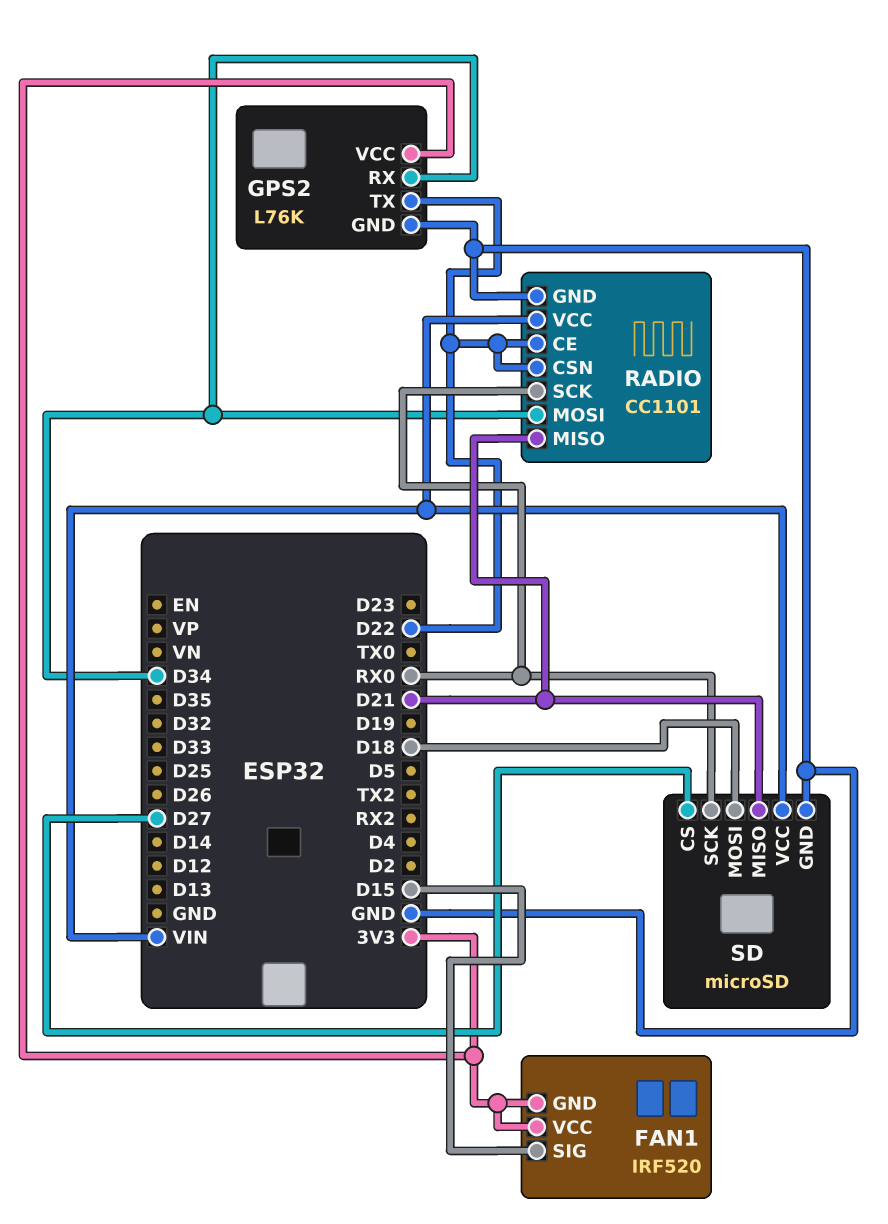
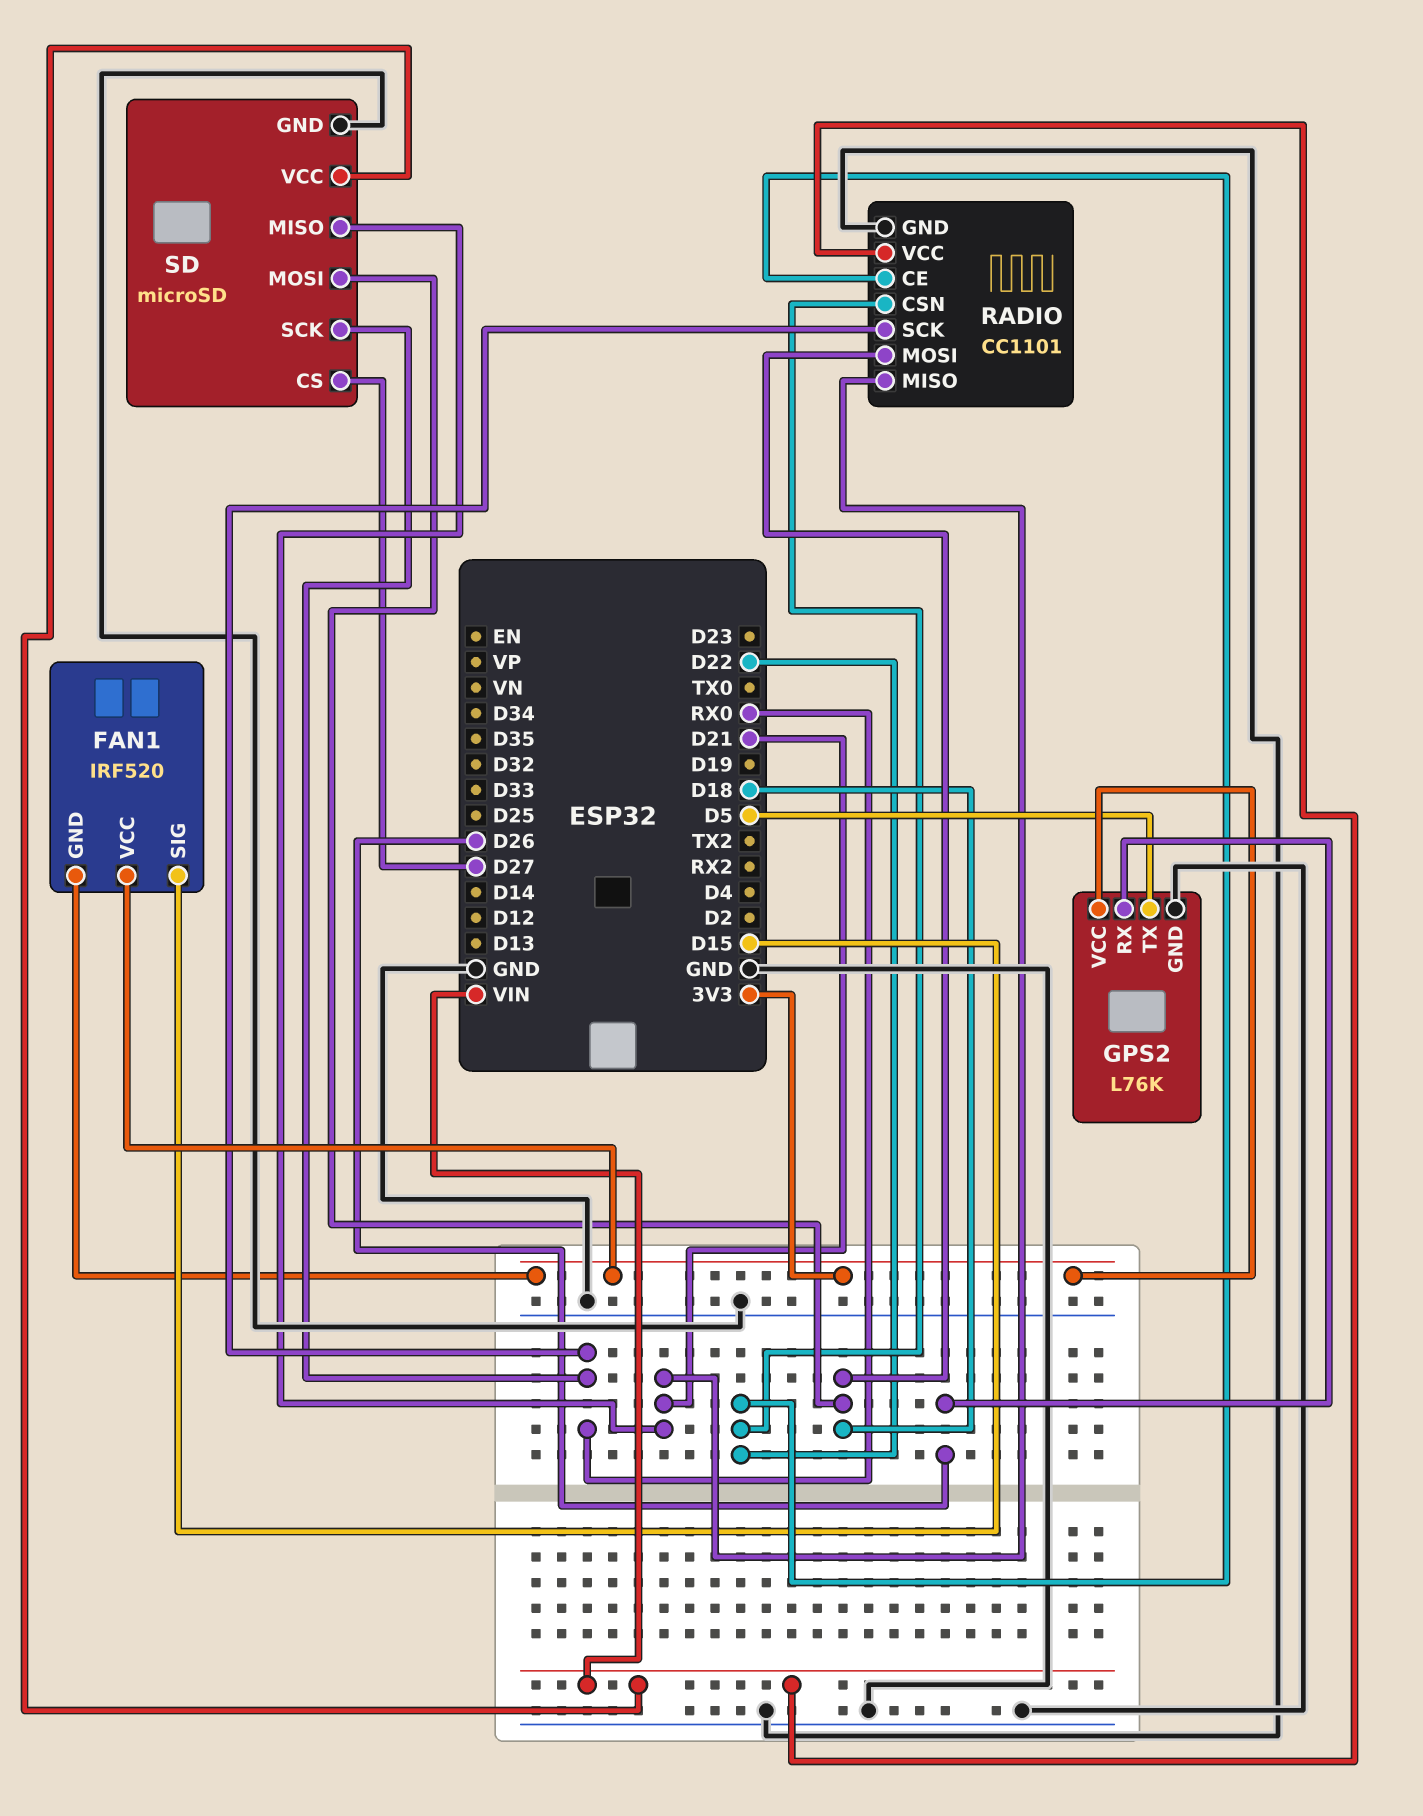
GPS2 pin RX: D34 -> D26
GPS2 pin TX: D22 -> D5
RADIO pin MOSI: D34 -> D18

